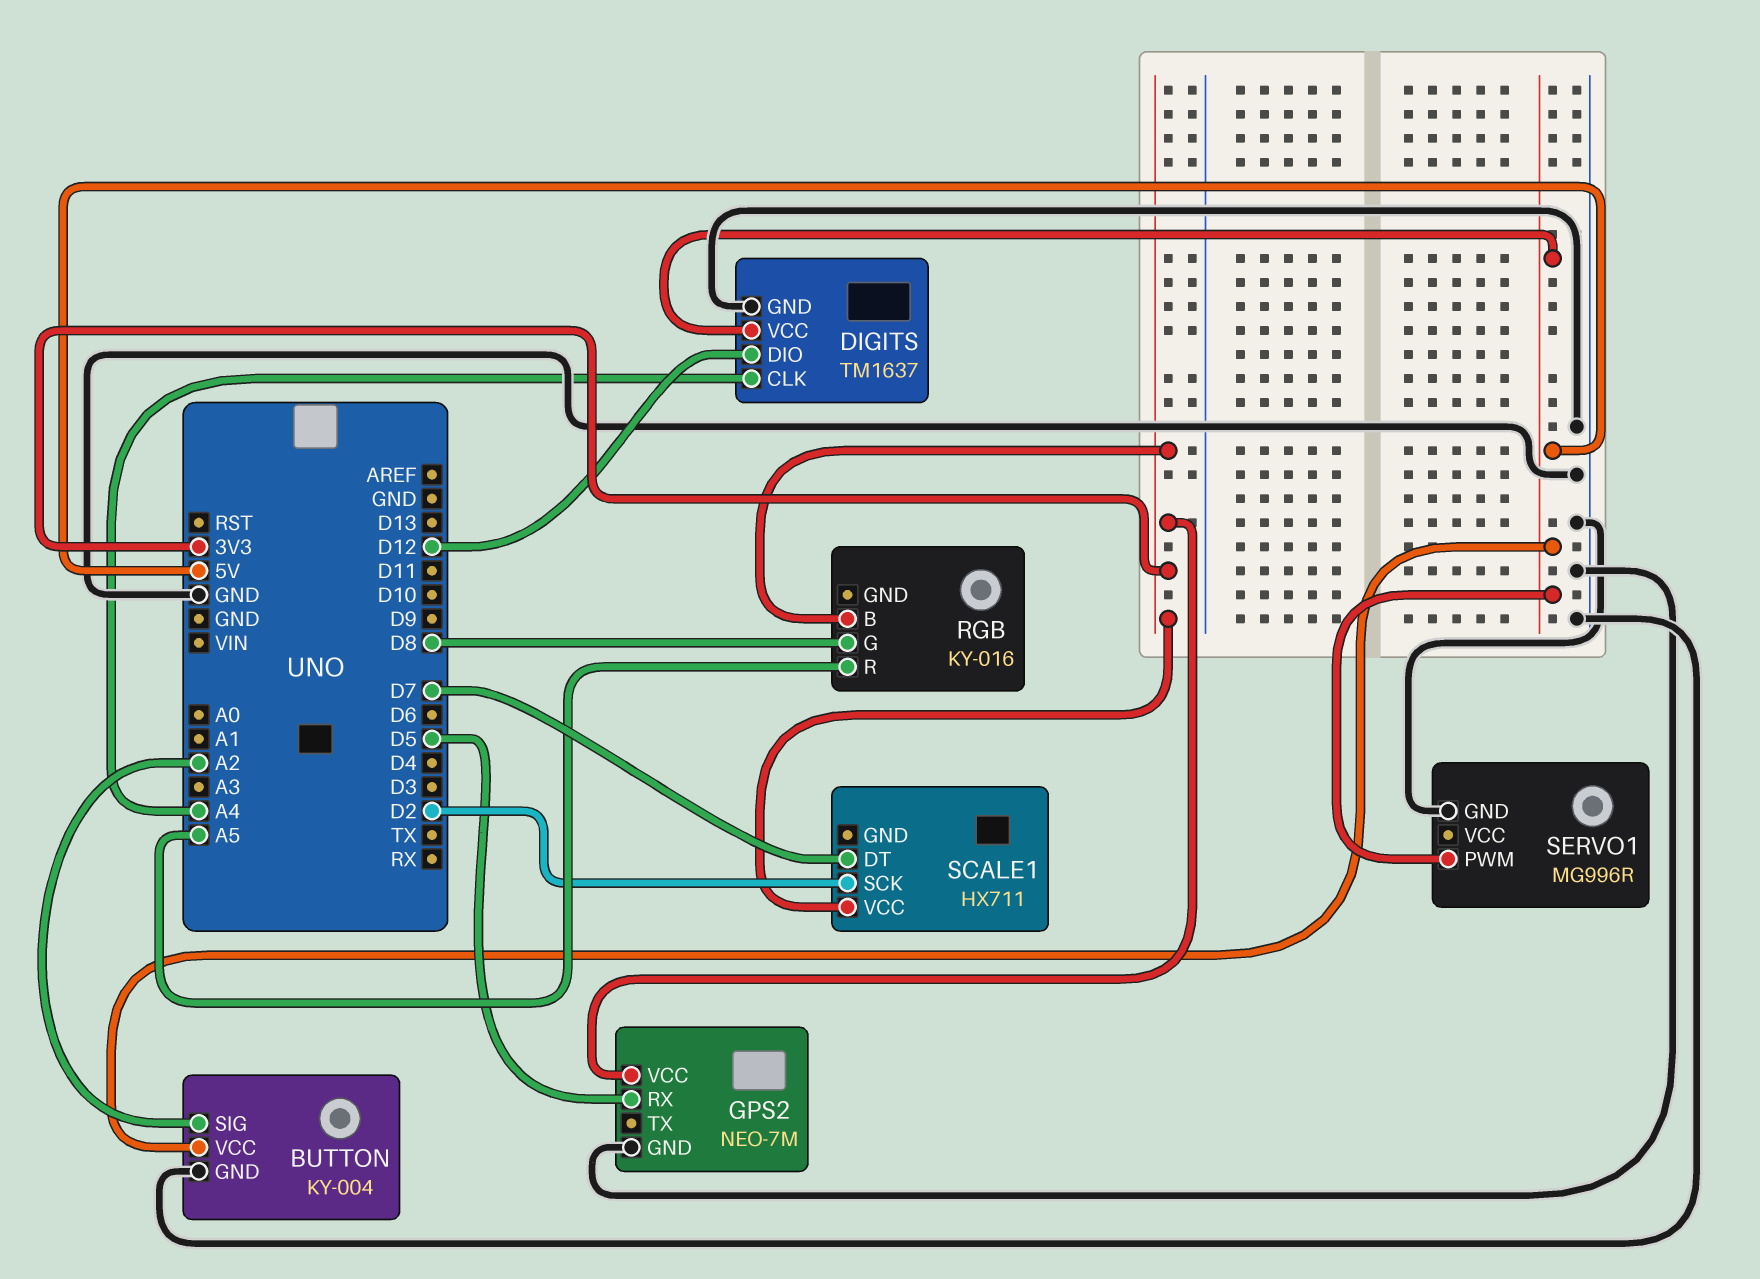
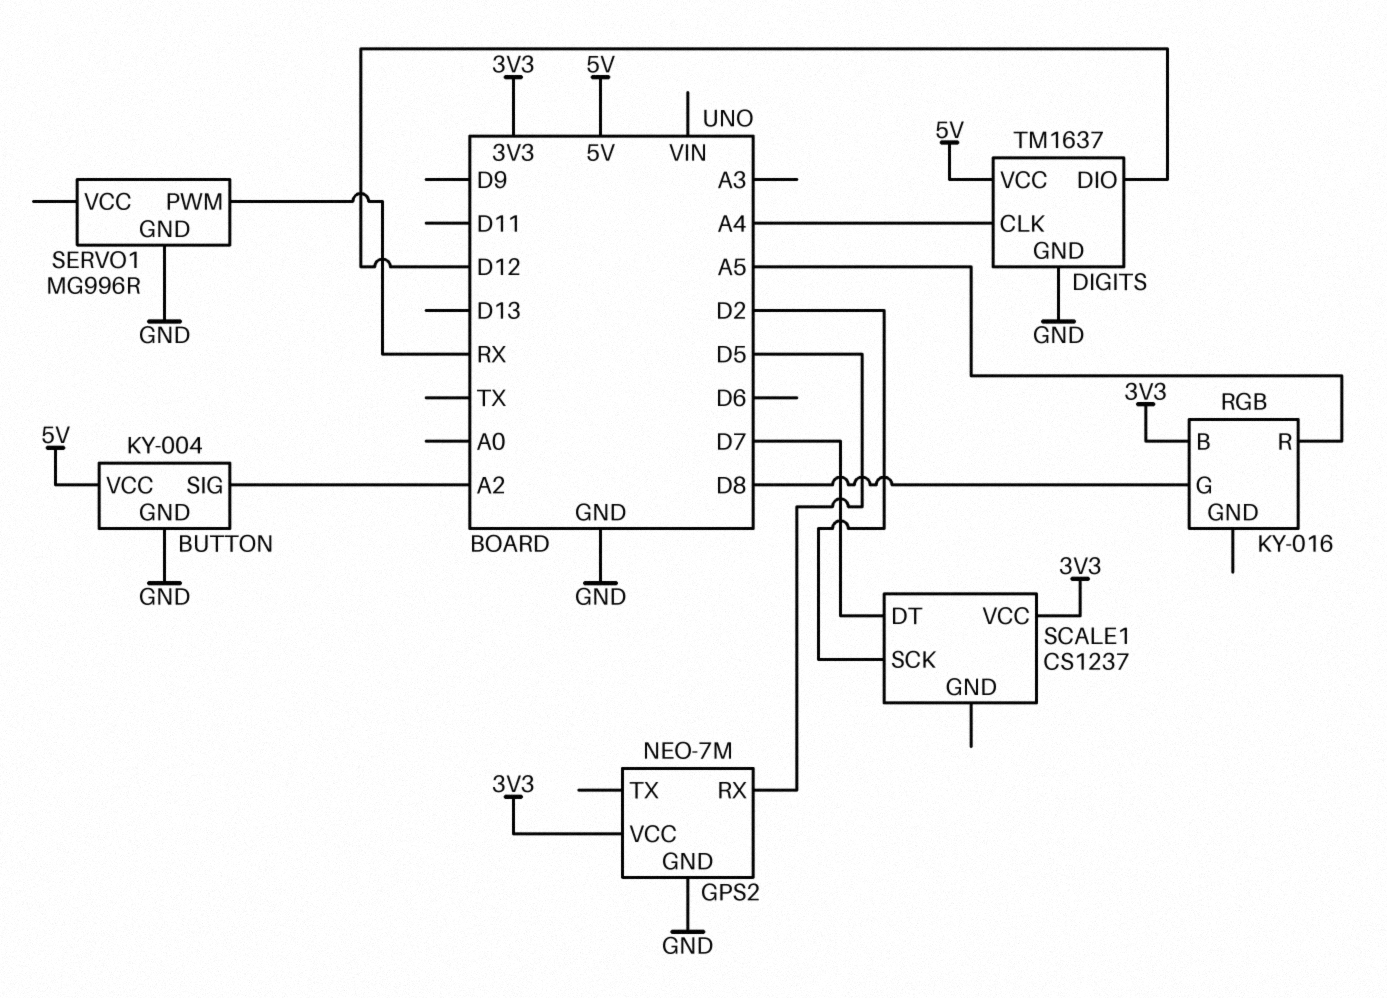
SCALE1: HX711 -> CS1237
SERVO1 pin PWM: 5V -> RX

